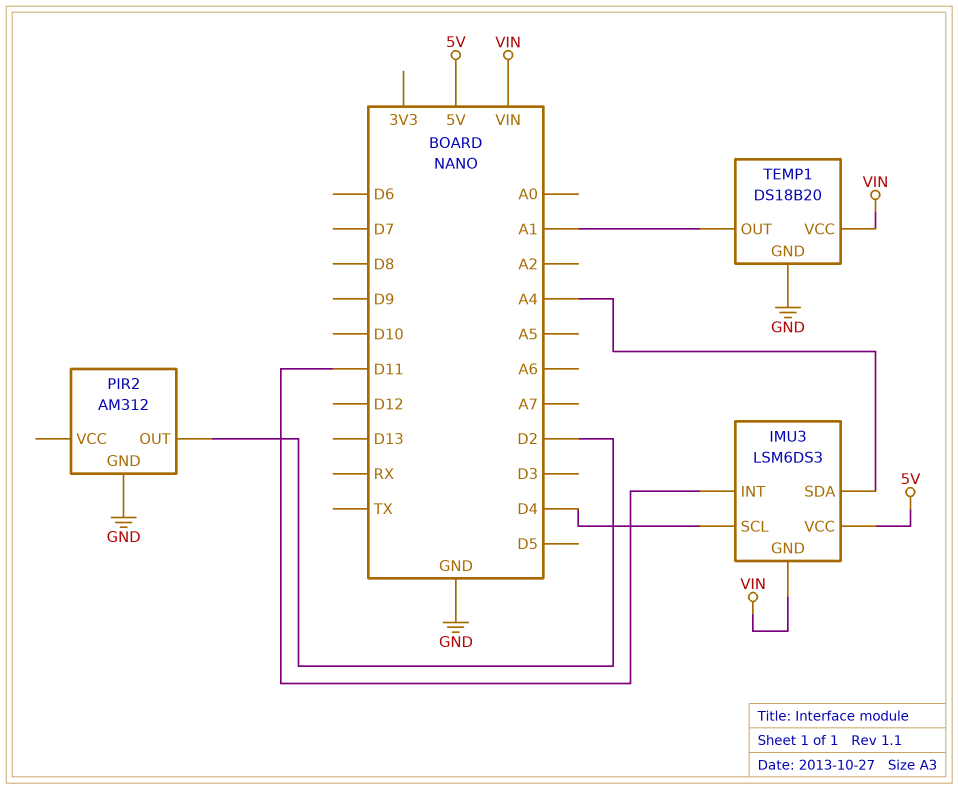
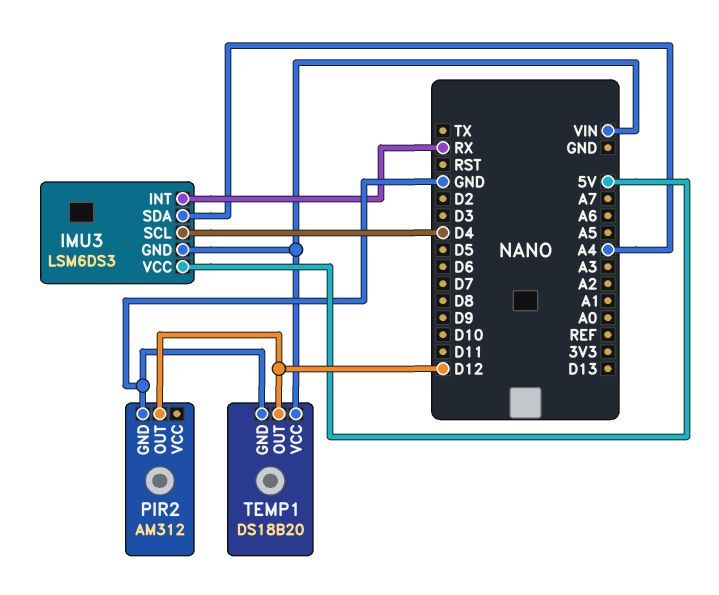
IMU3 pin INT: D11 -> RX
PIR2 pin OUT: D2 -> D12
TEMP1 pin OUT: A1 -> D12

